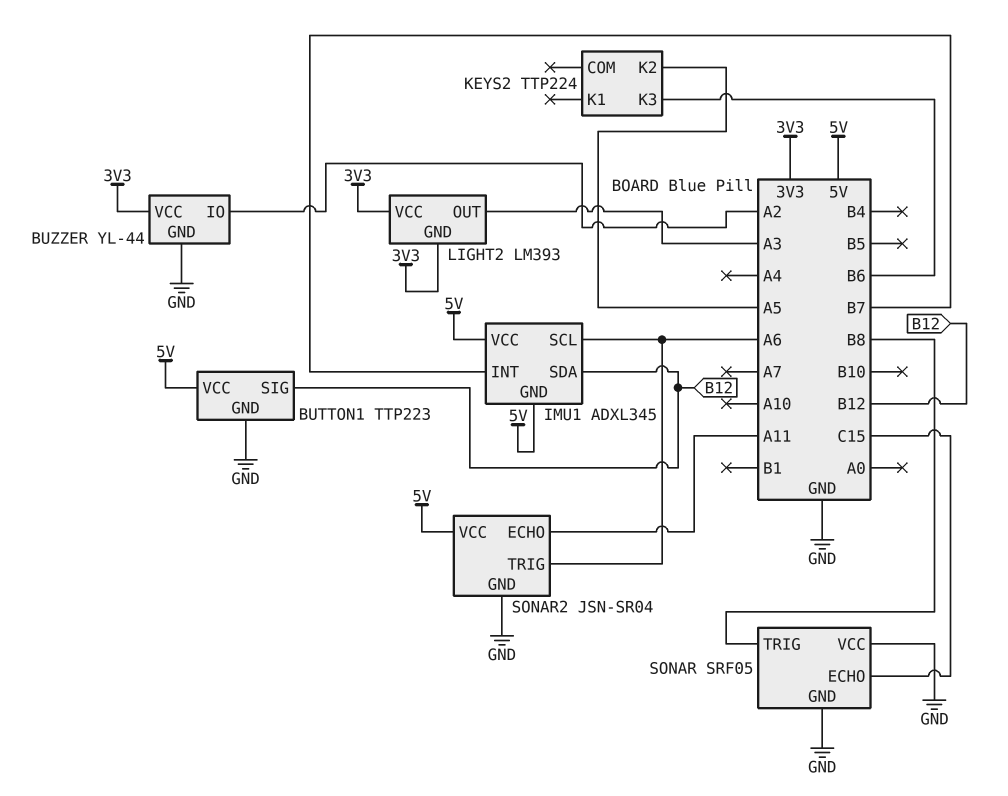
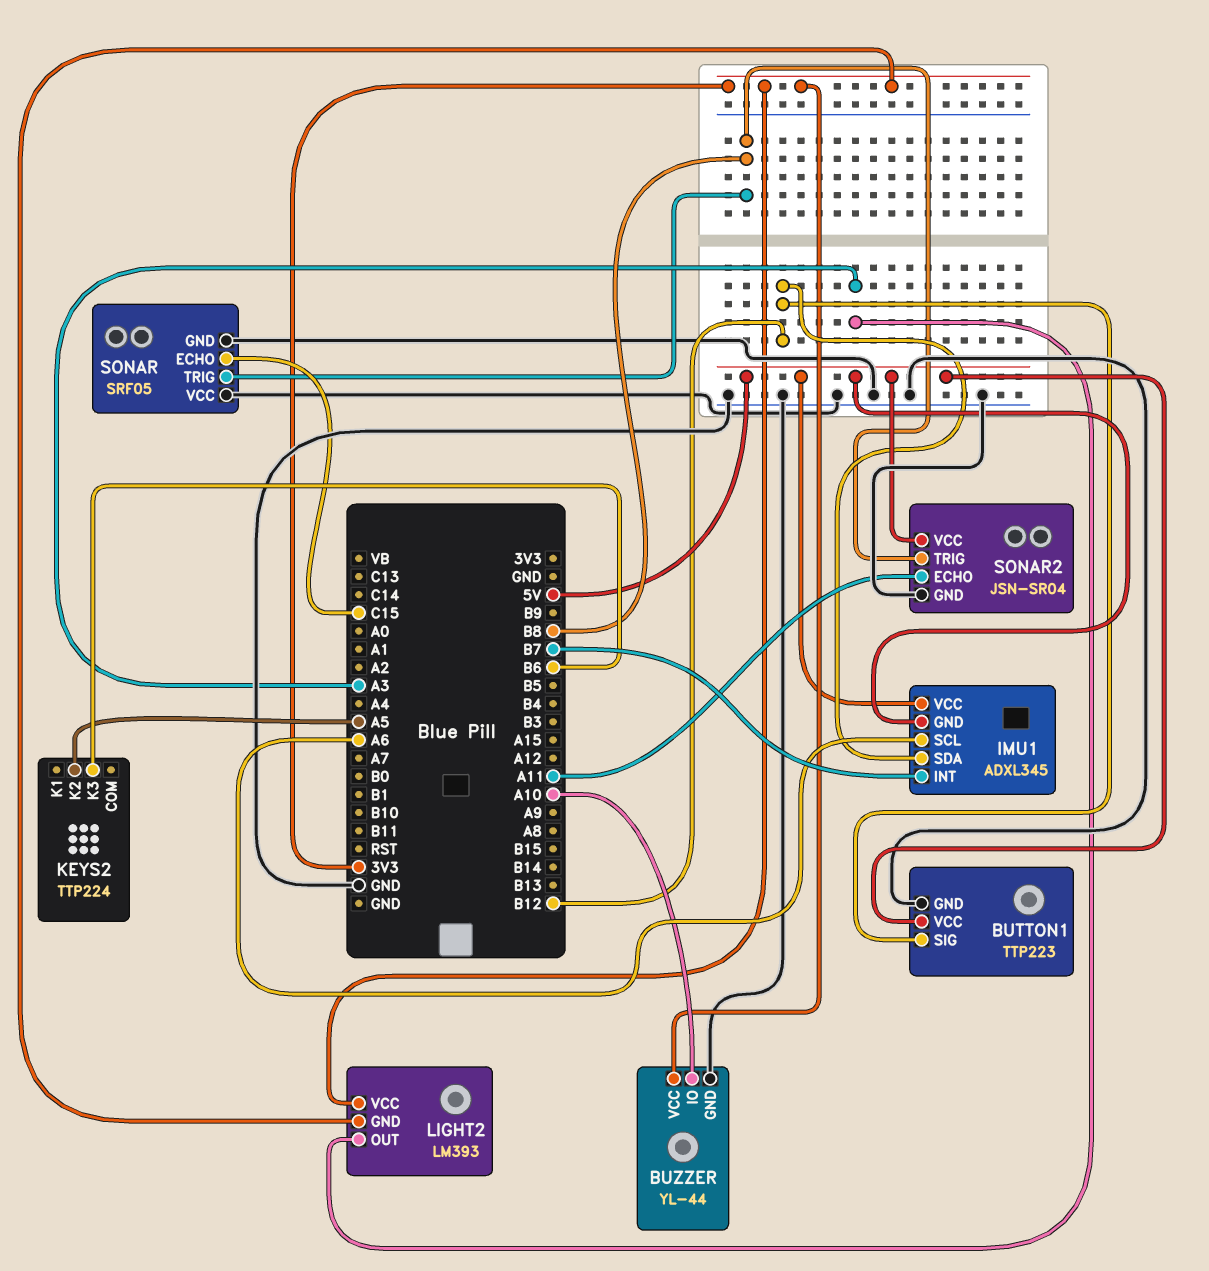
BUZZER pin IO: A2 -> A10
SONAR2 pin TRIG: A6 -> B8

